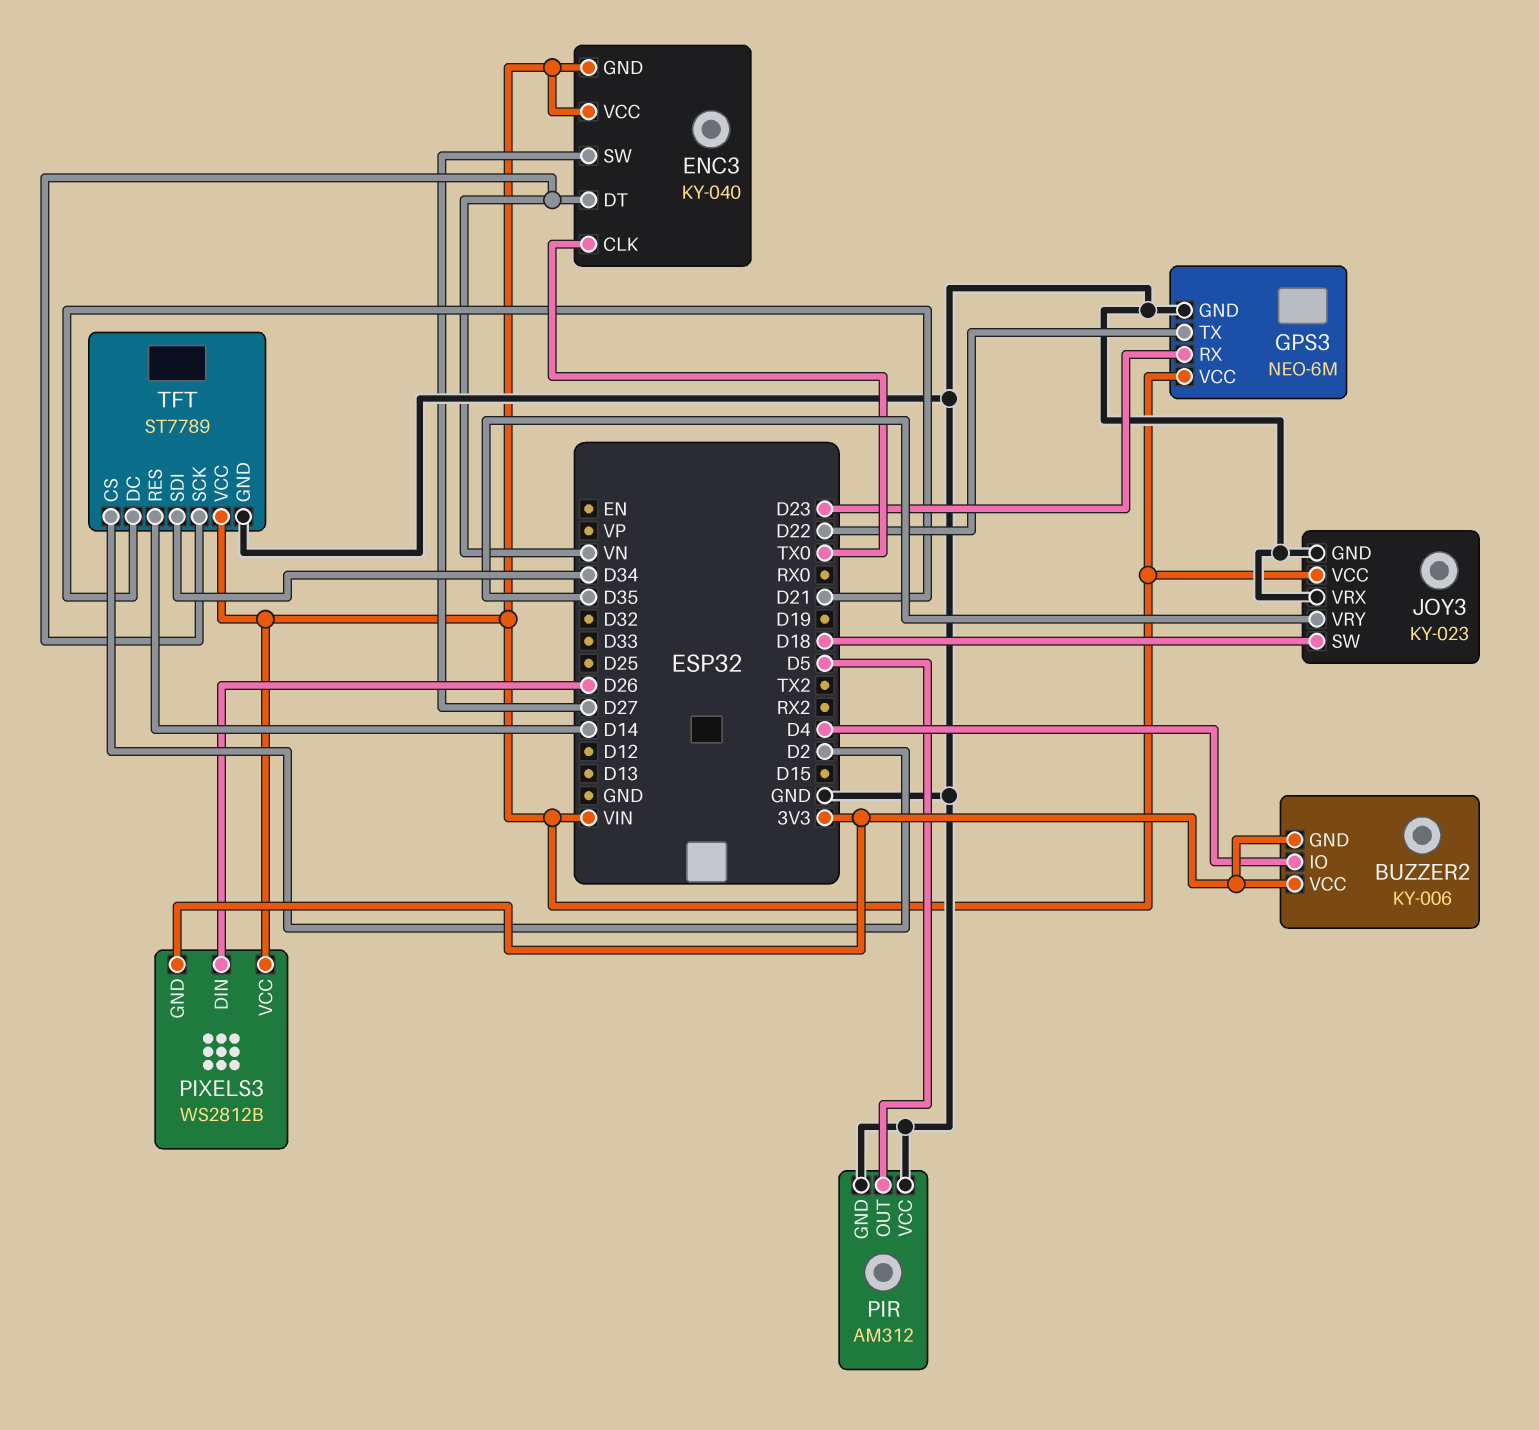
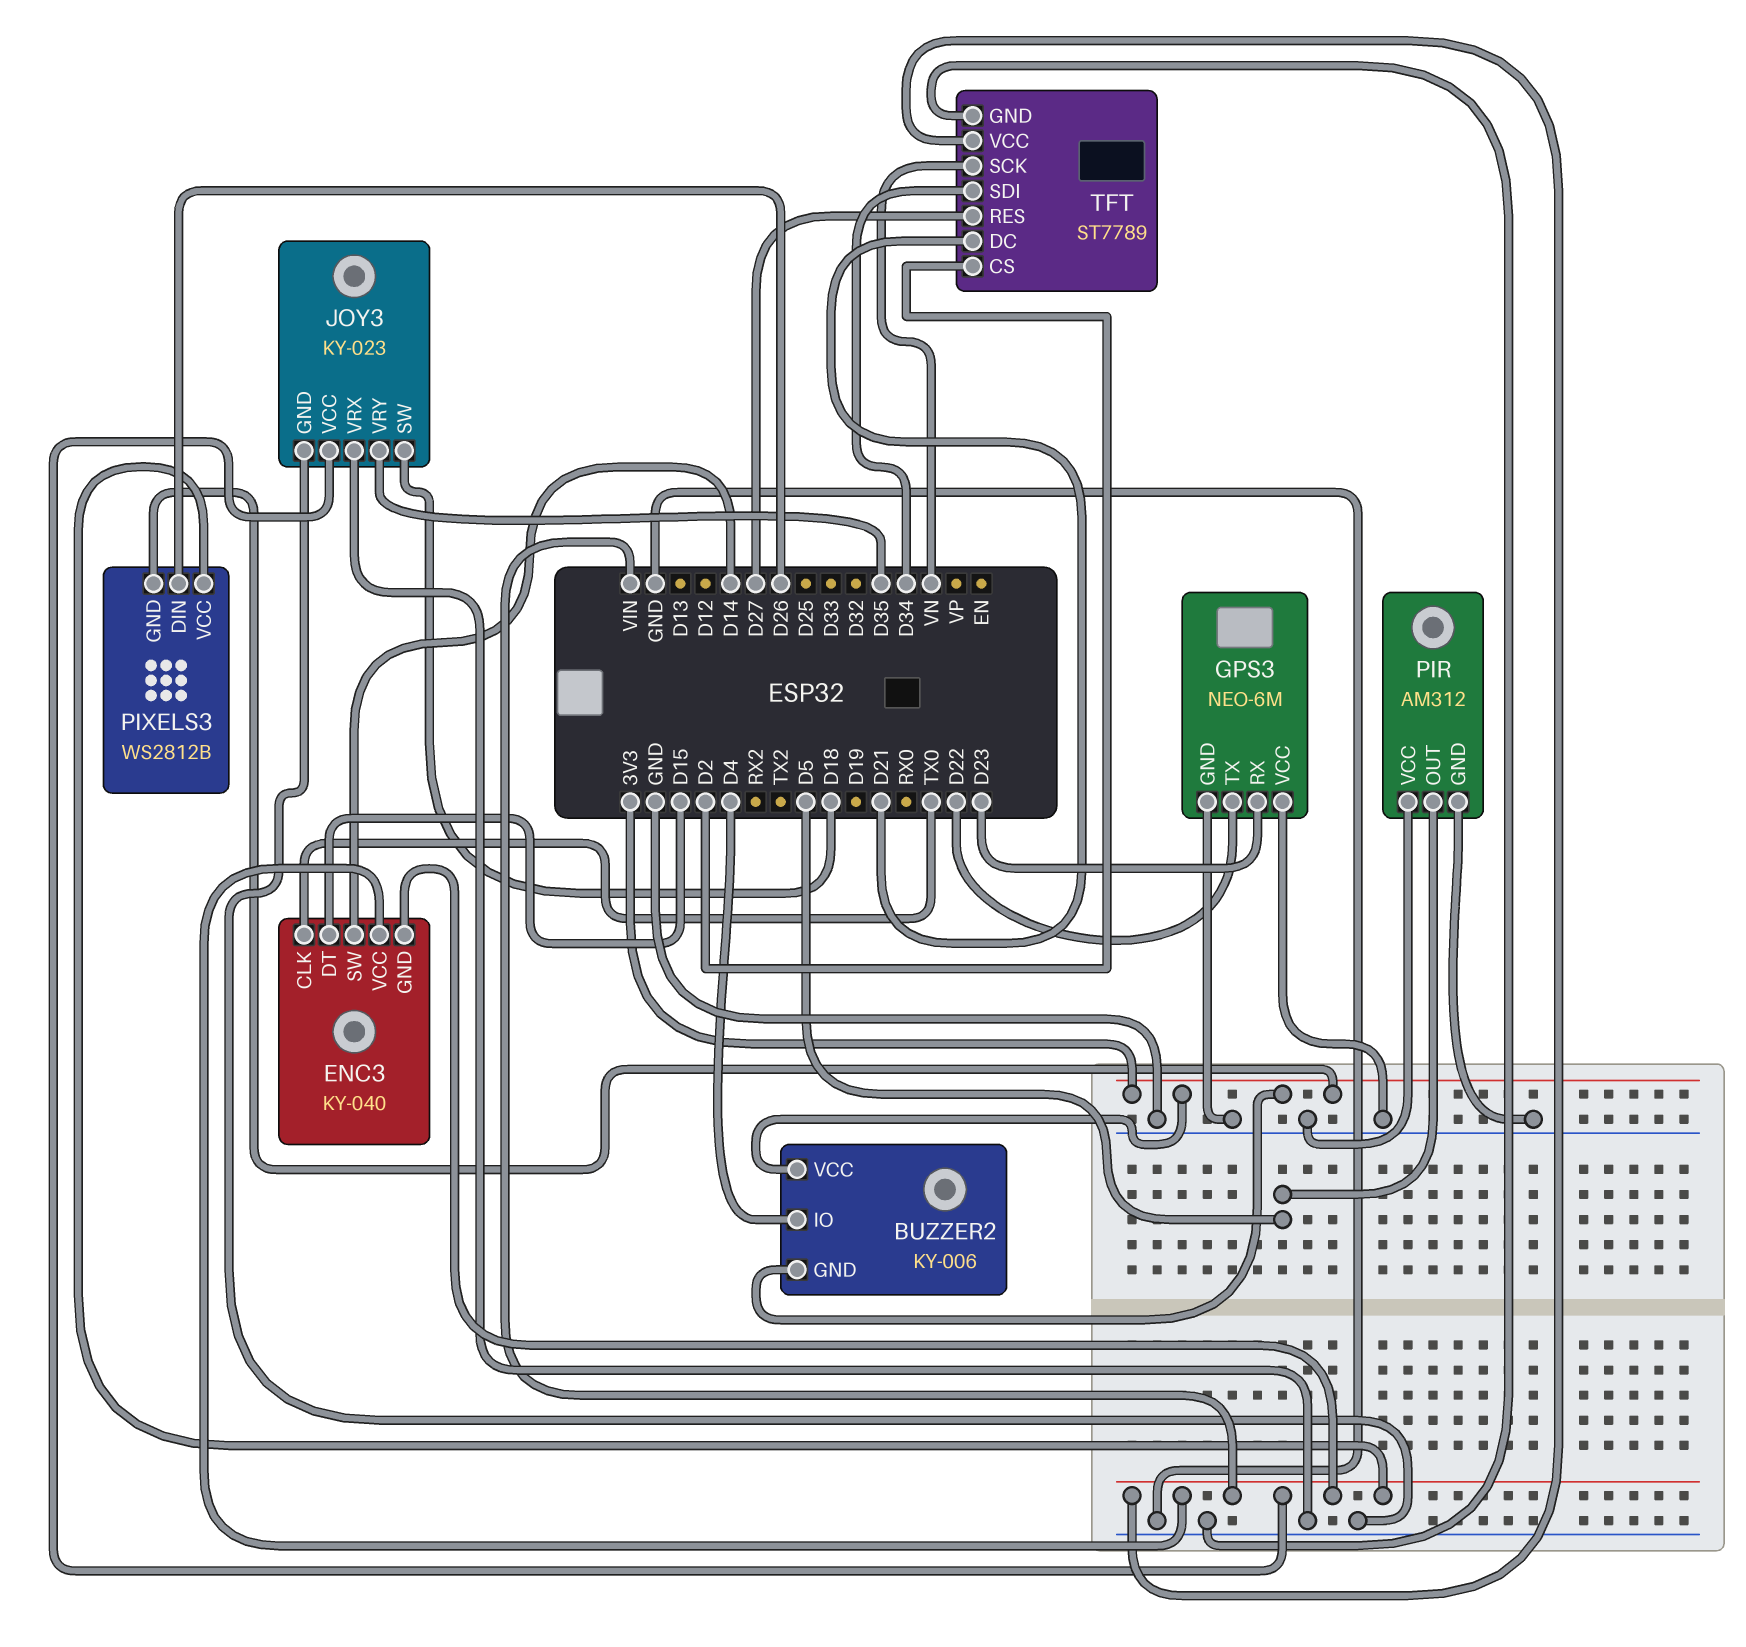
ENC3 pin DT: VN -> D15
ENC3 pin SW: D27 -> D14
GPS3 pin VCC: VIN -> GND
TFT pin RES: D14 -> D27

